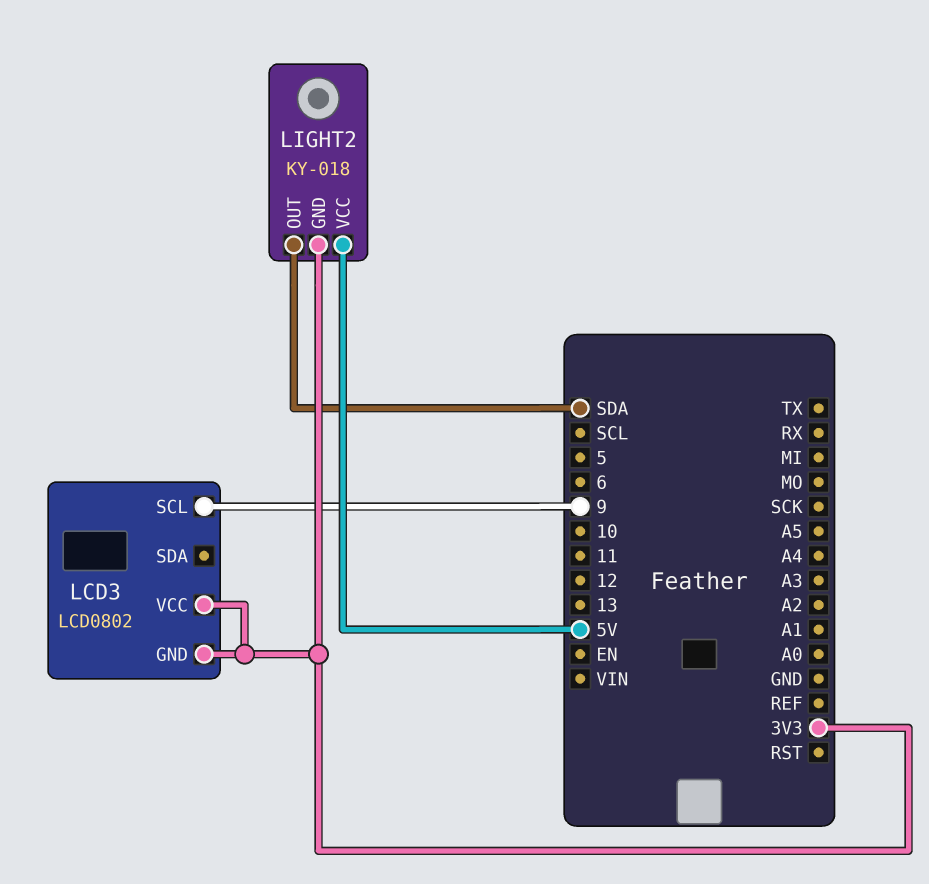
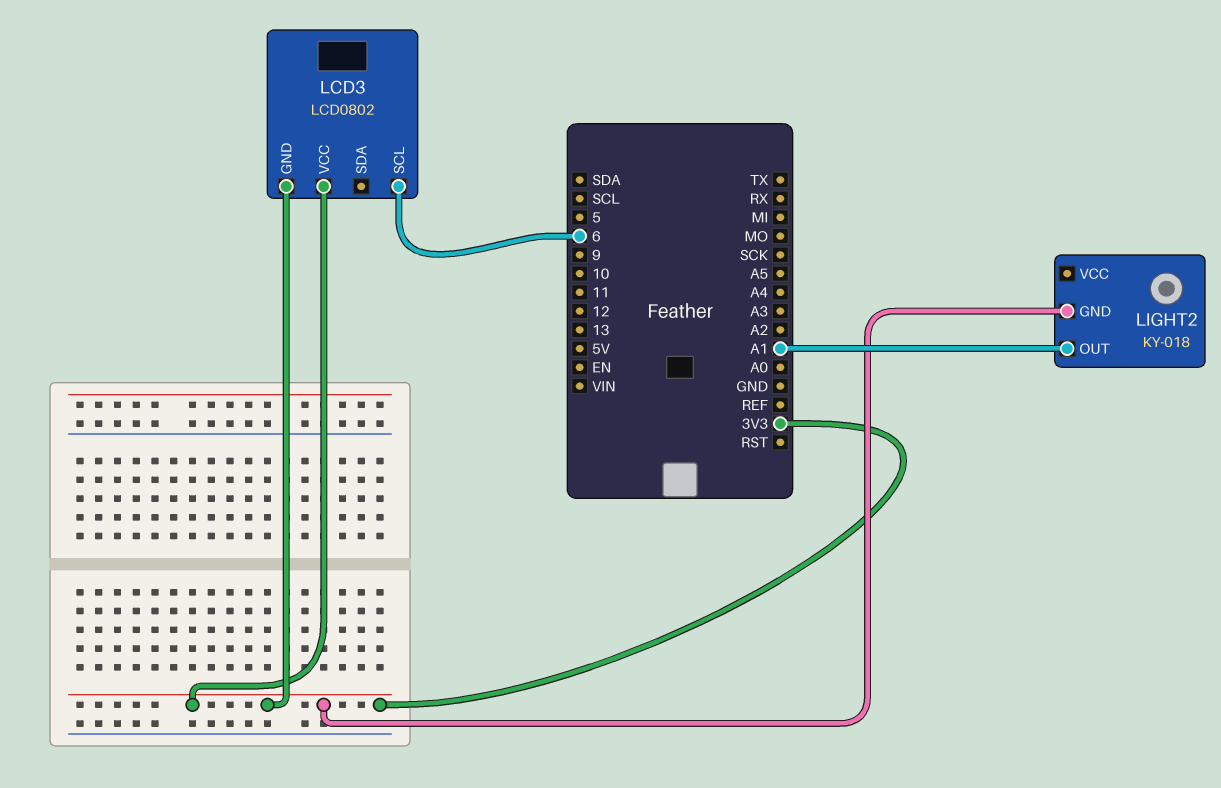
LCD3 pin SCL: 9 -> 6
LIGHT2 pin OUT: SDA -> A1
LIGHT2 pin VCC: 5V -> none

